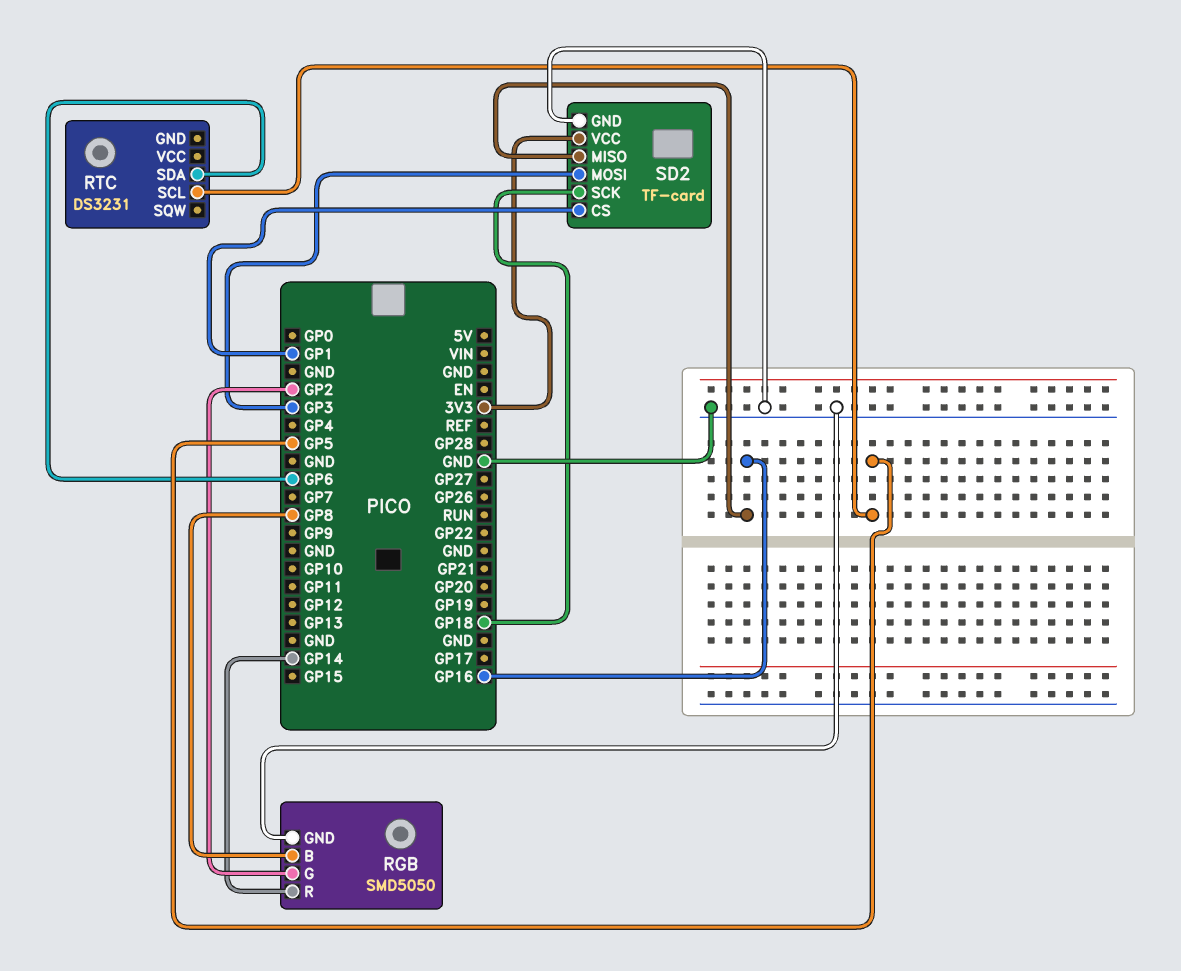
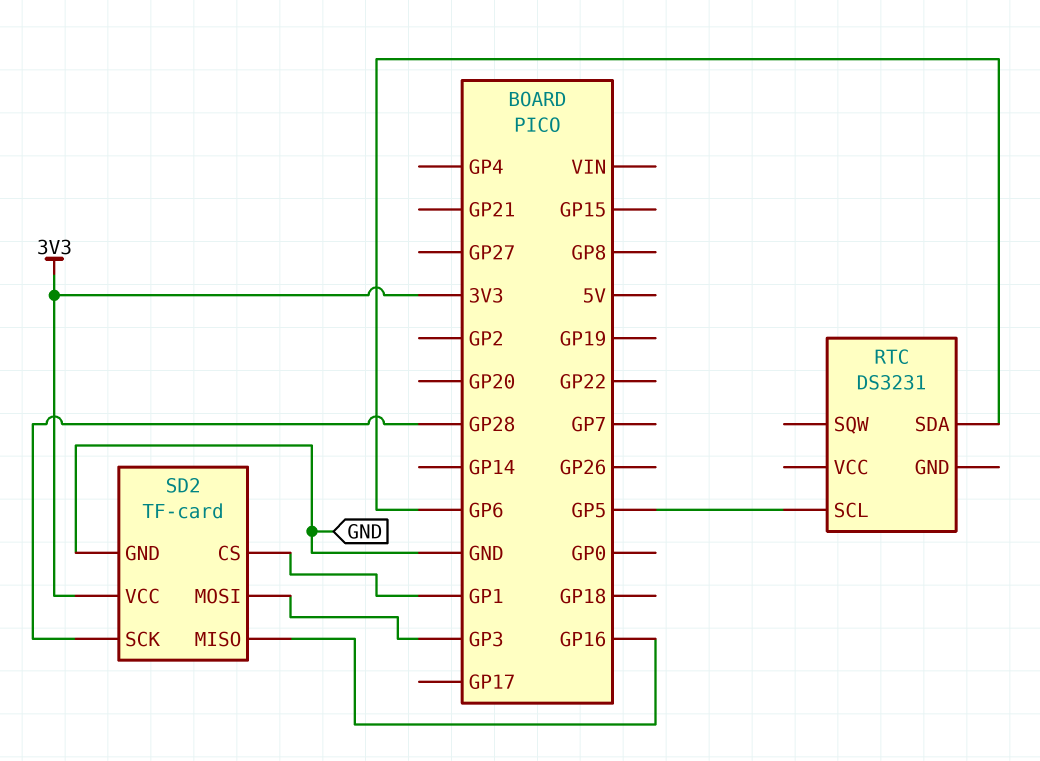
RGB: SMD5050 -> none
RGB pin B: GP8 -> none
RGB pin G: GP2 -> none
RGB pin GND: GND -> none
RGB pin R: GP14 -> none
SD2 pin SCK: GP18 -> GP28

